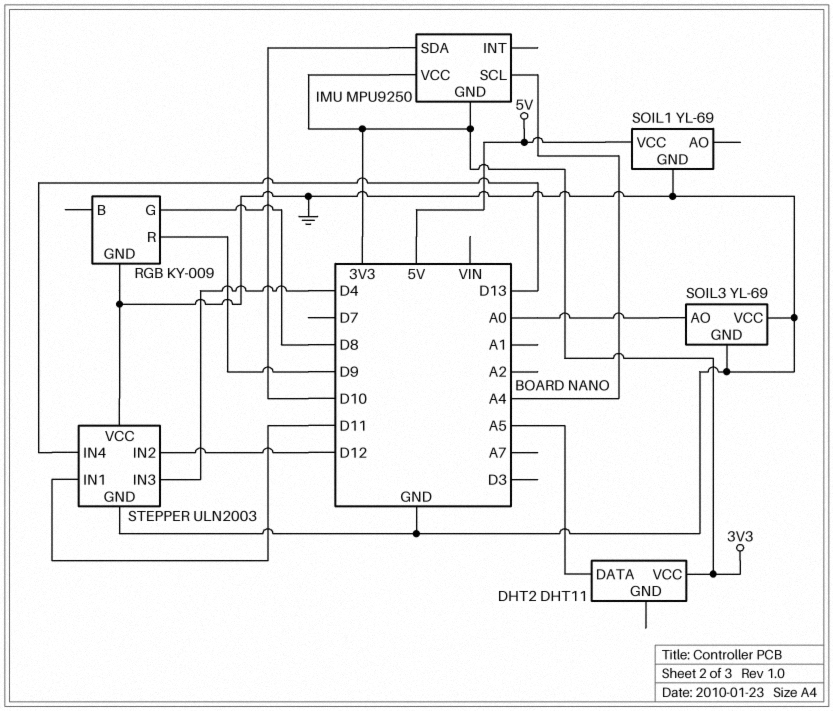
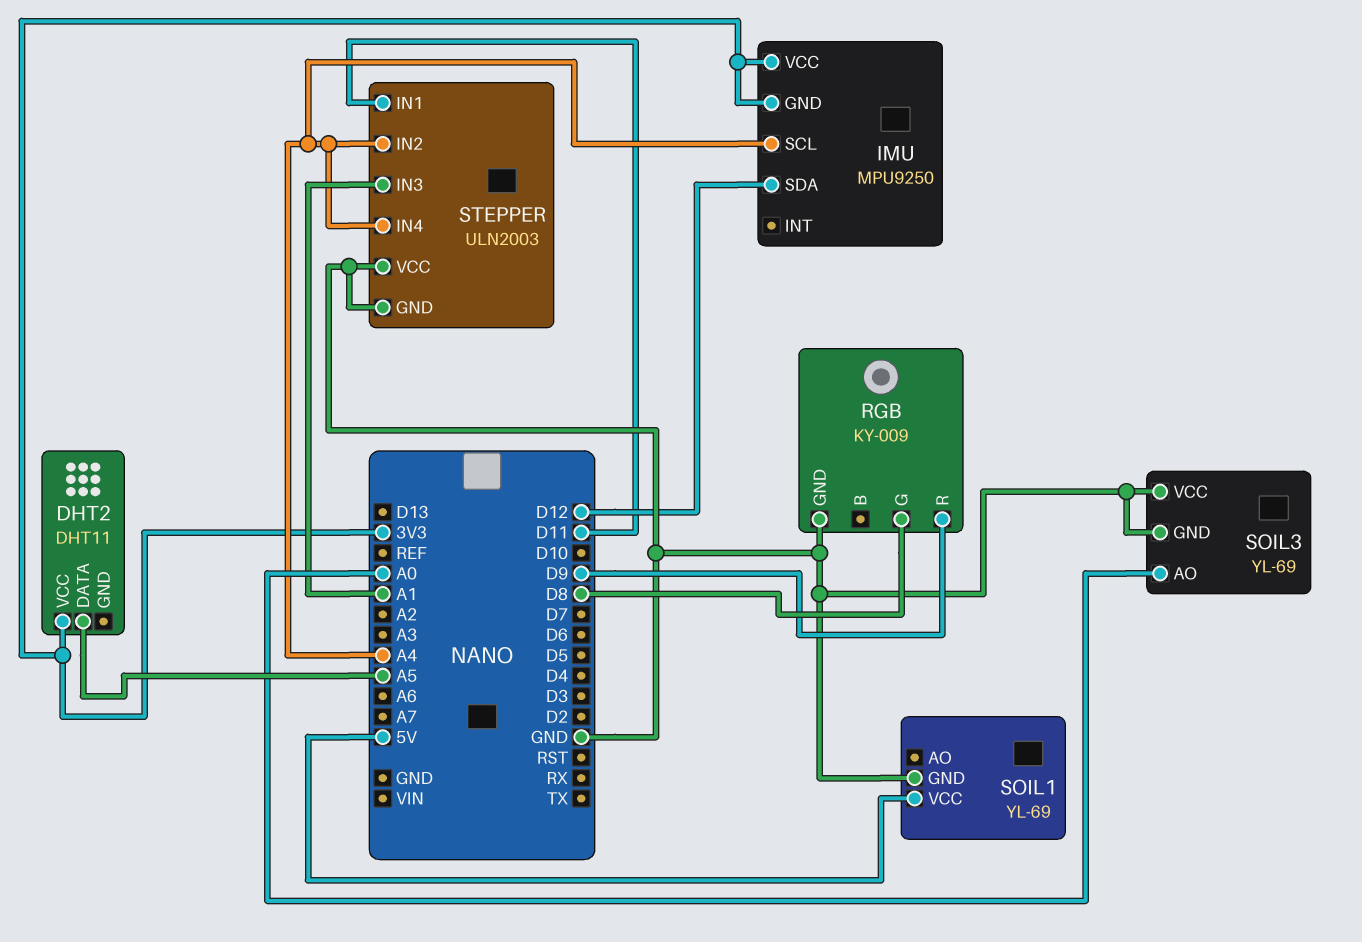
IMU pin SDA: D10 -> D12
STEPPER pin IN2: D12 -> A4
STEPPER pin IN3: D4 -> A1
STEPPER pin IN4: D13 -> A4

